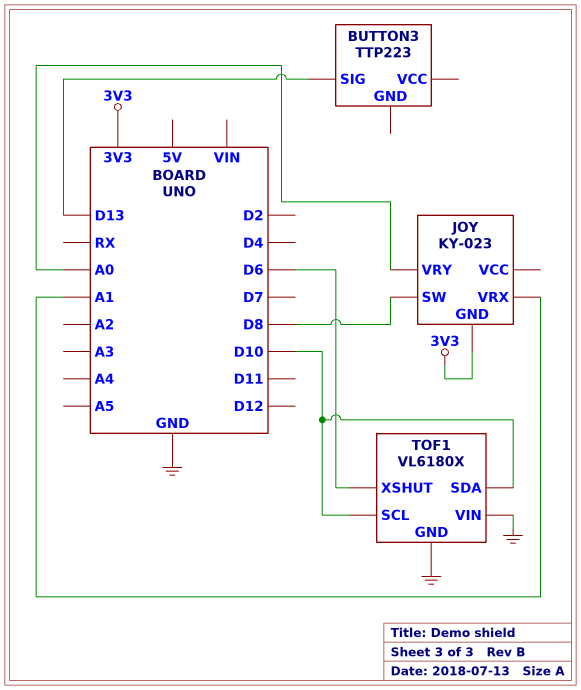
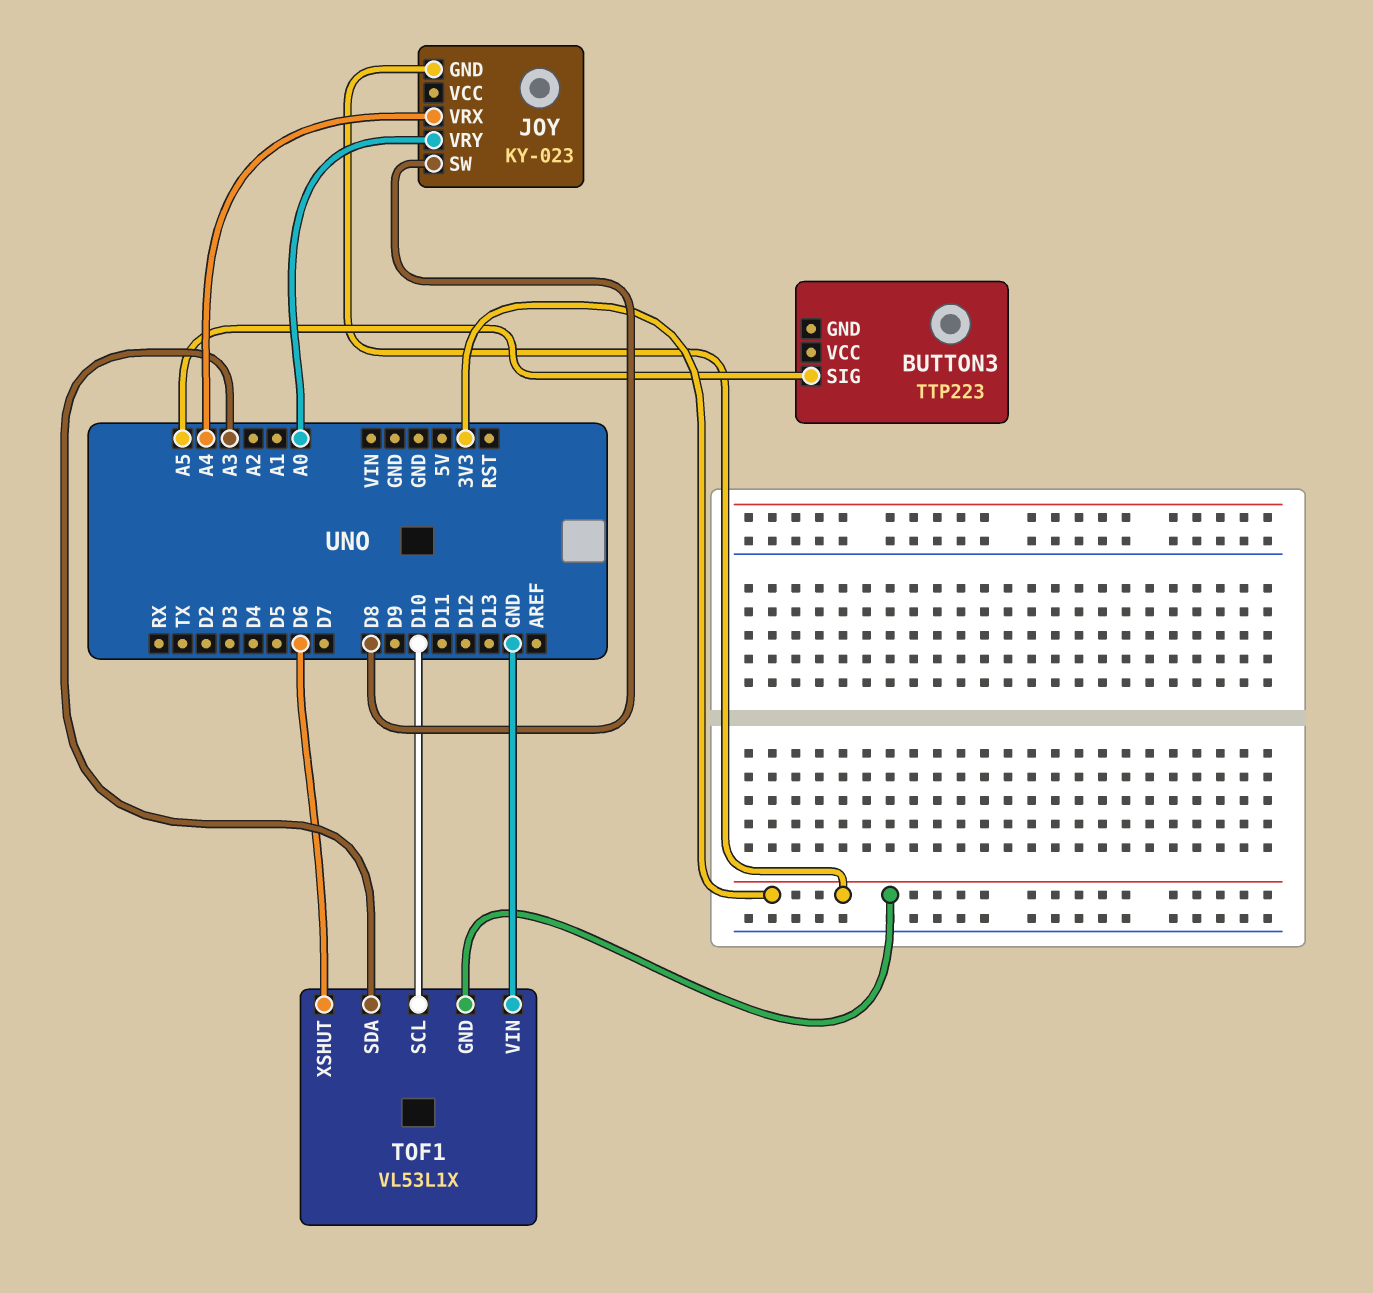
BUTTON3 pin SIG: D13 -> A5
JOY pin VRX: A1 -> A4
TOF1: VL6180X -> VL53L1X
TOF1 pin GND: GND -> 3V3
TOF1 pin SDA: D10 -> A3

